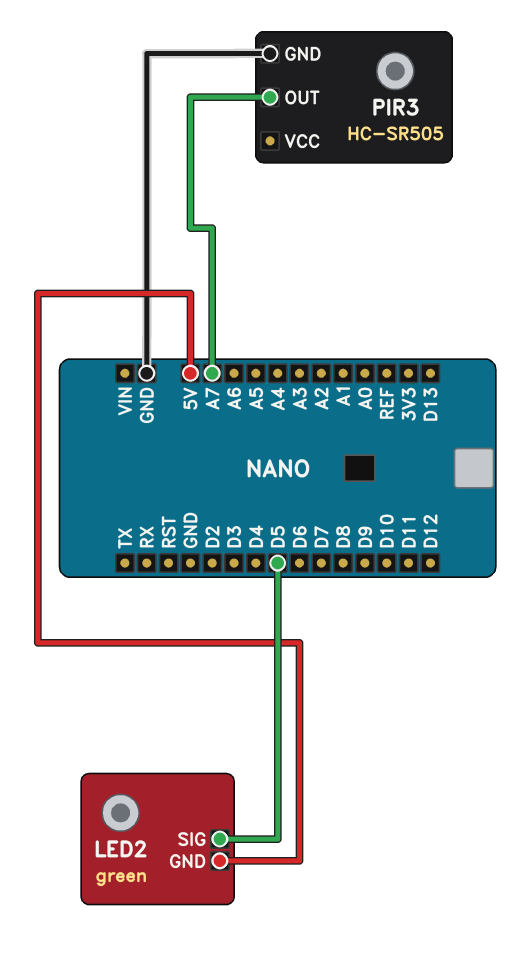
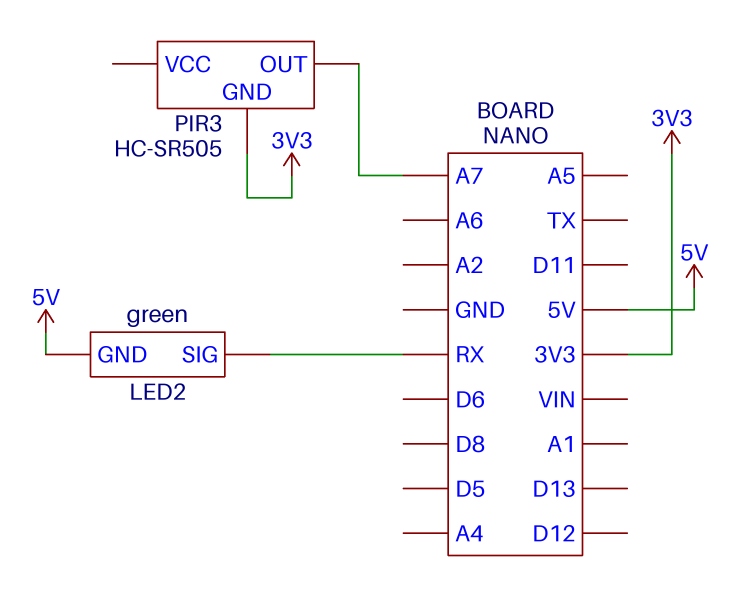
LED2 pin SIG: D5 -> RX
PIR3 pin GND: GND -> 3V3

